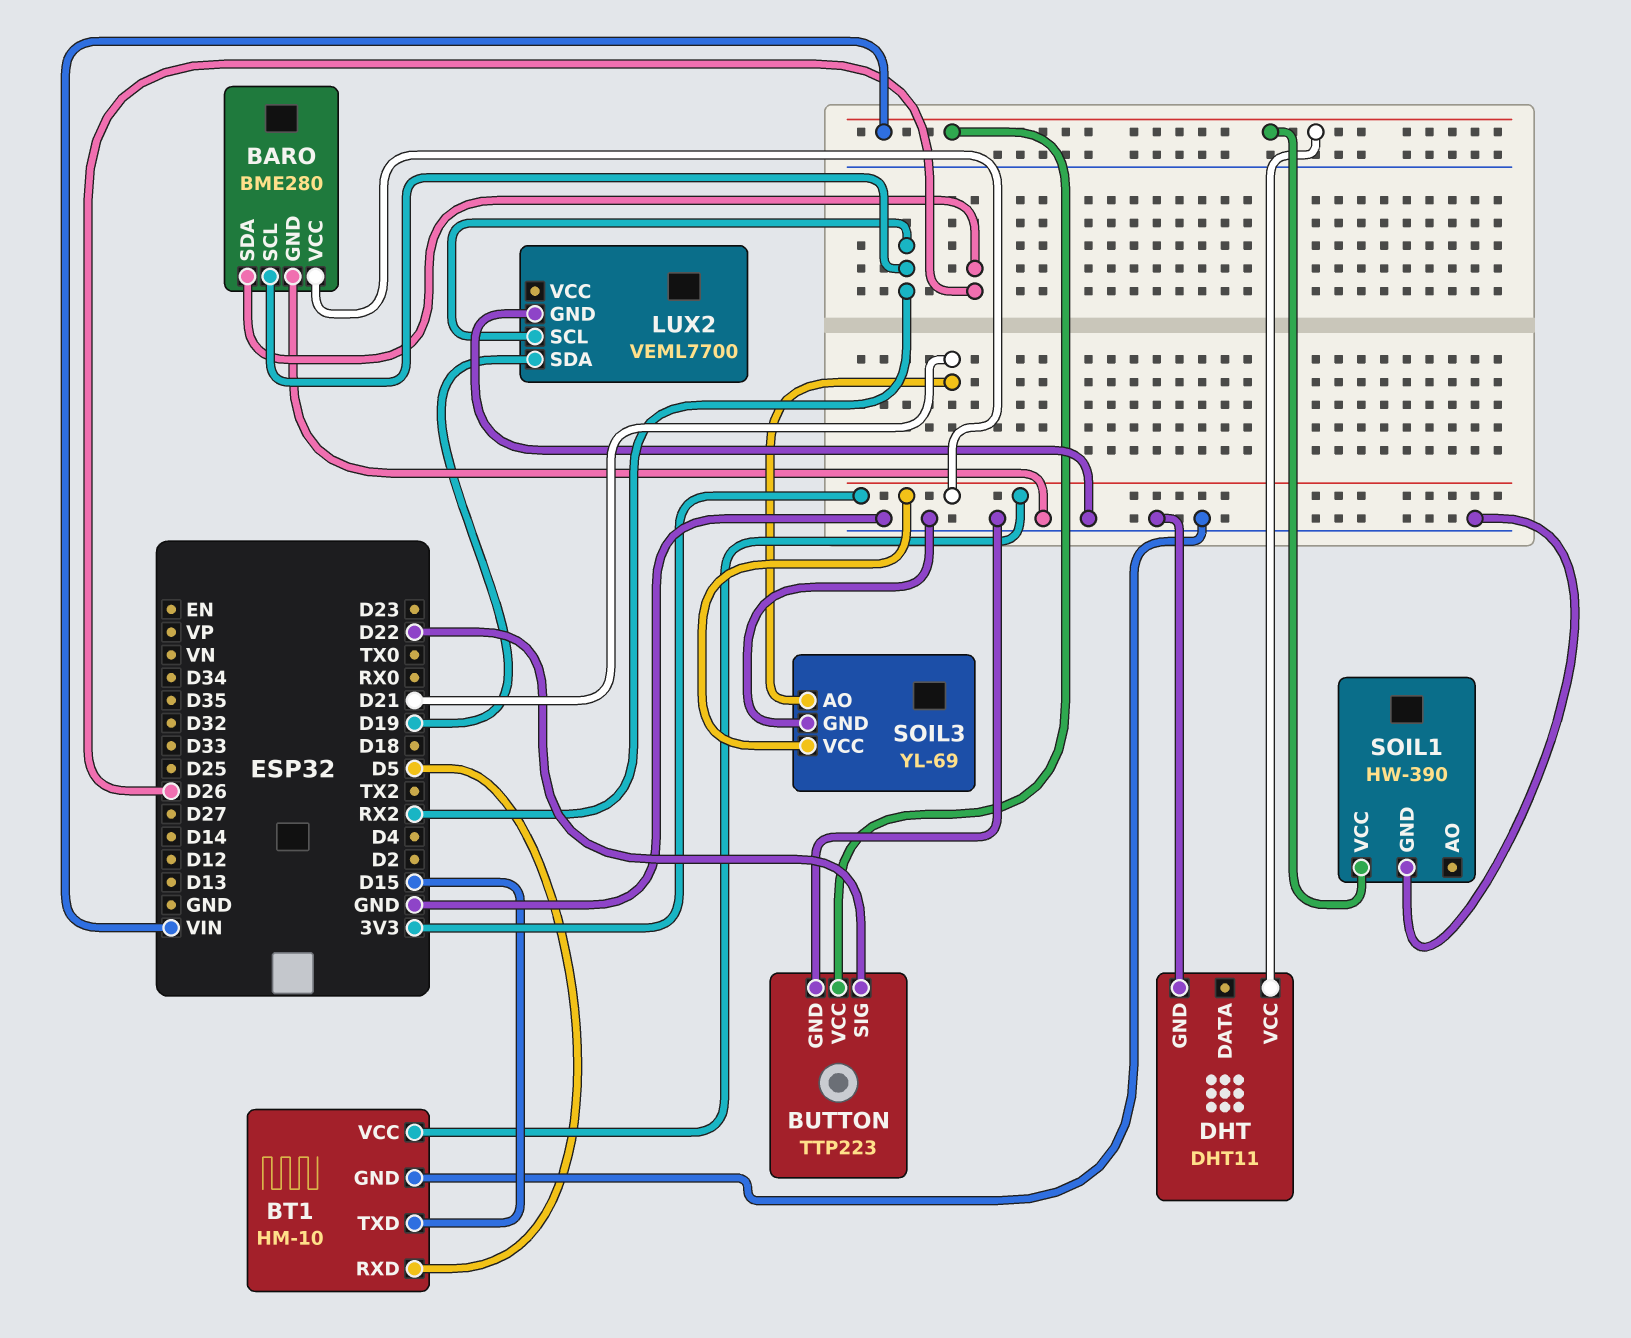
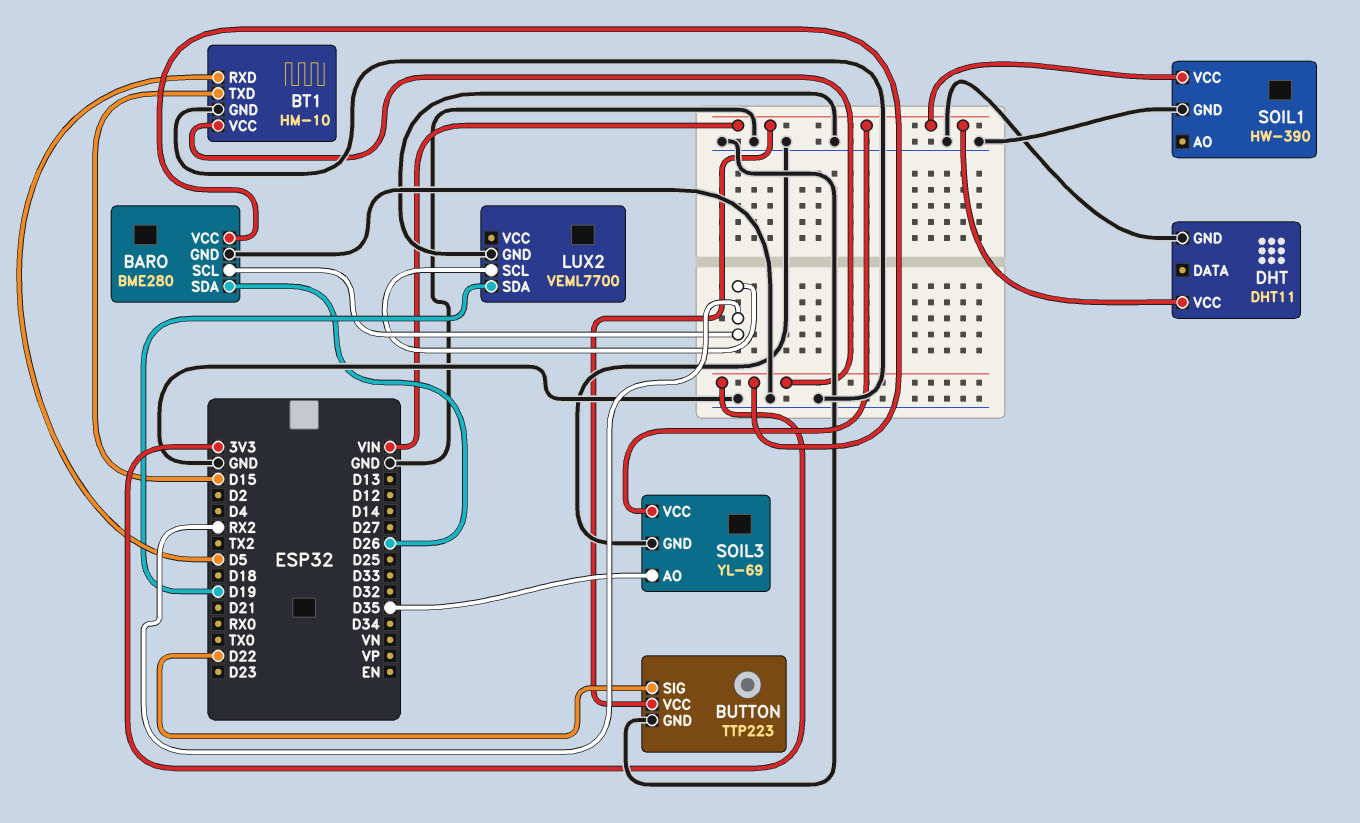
SOIL3 pin AO: D21 -> D35
SOIL3 pin VCC: 3V3 -> VIN

